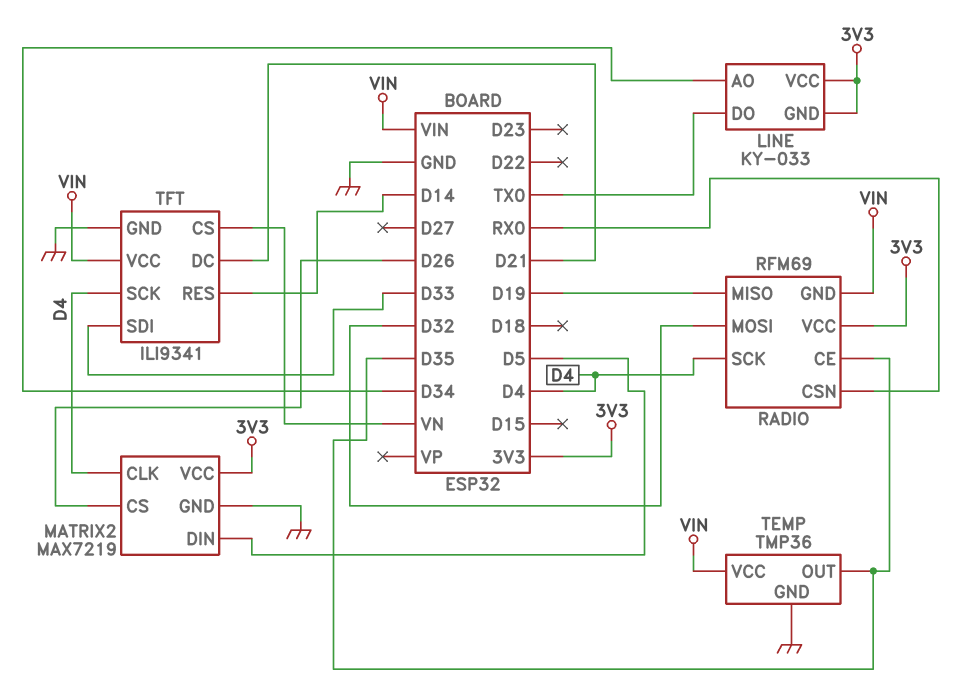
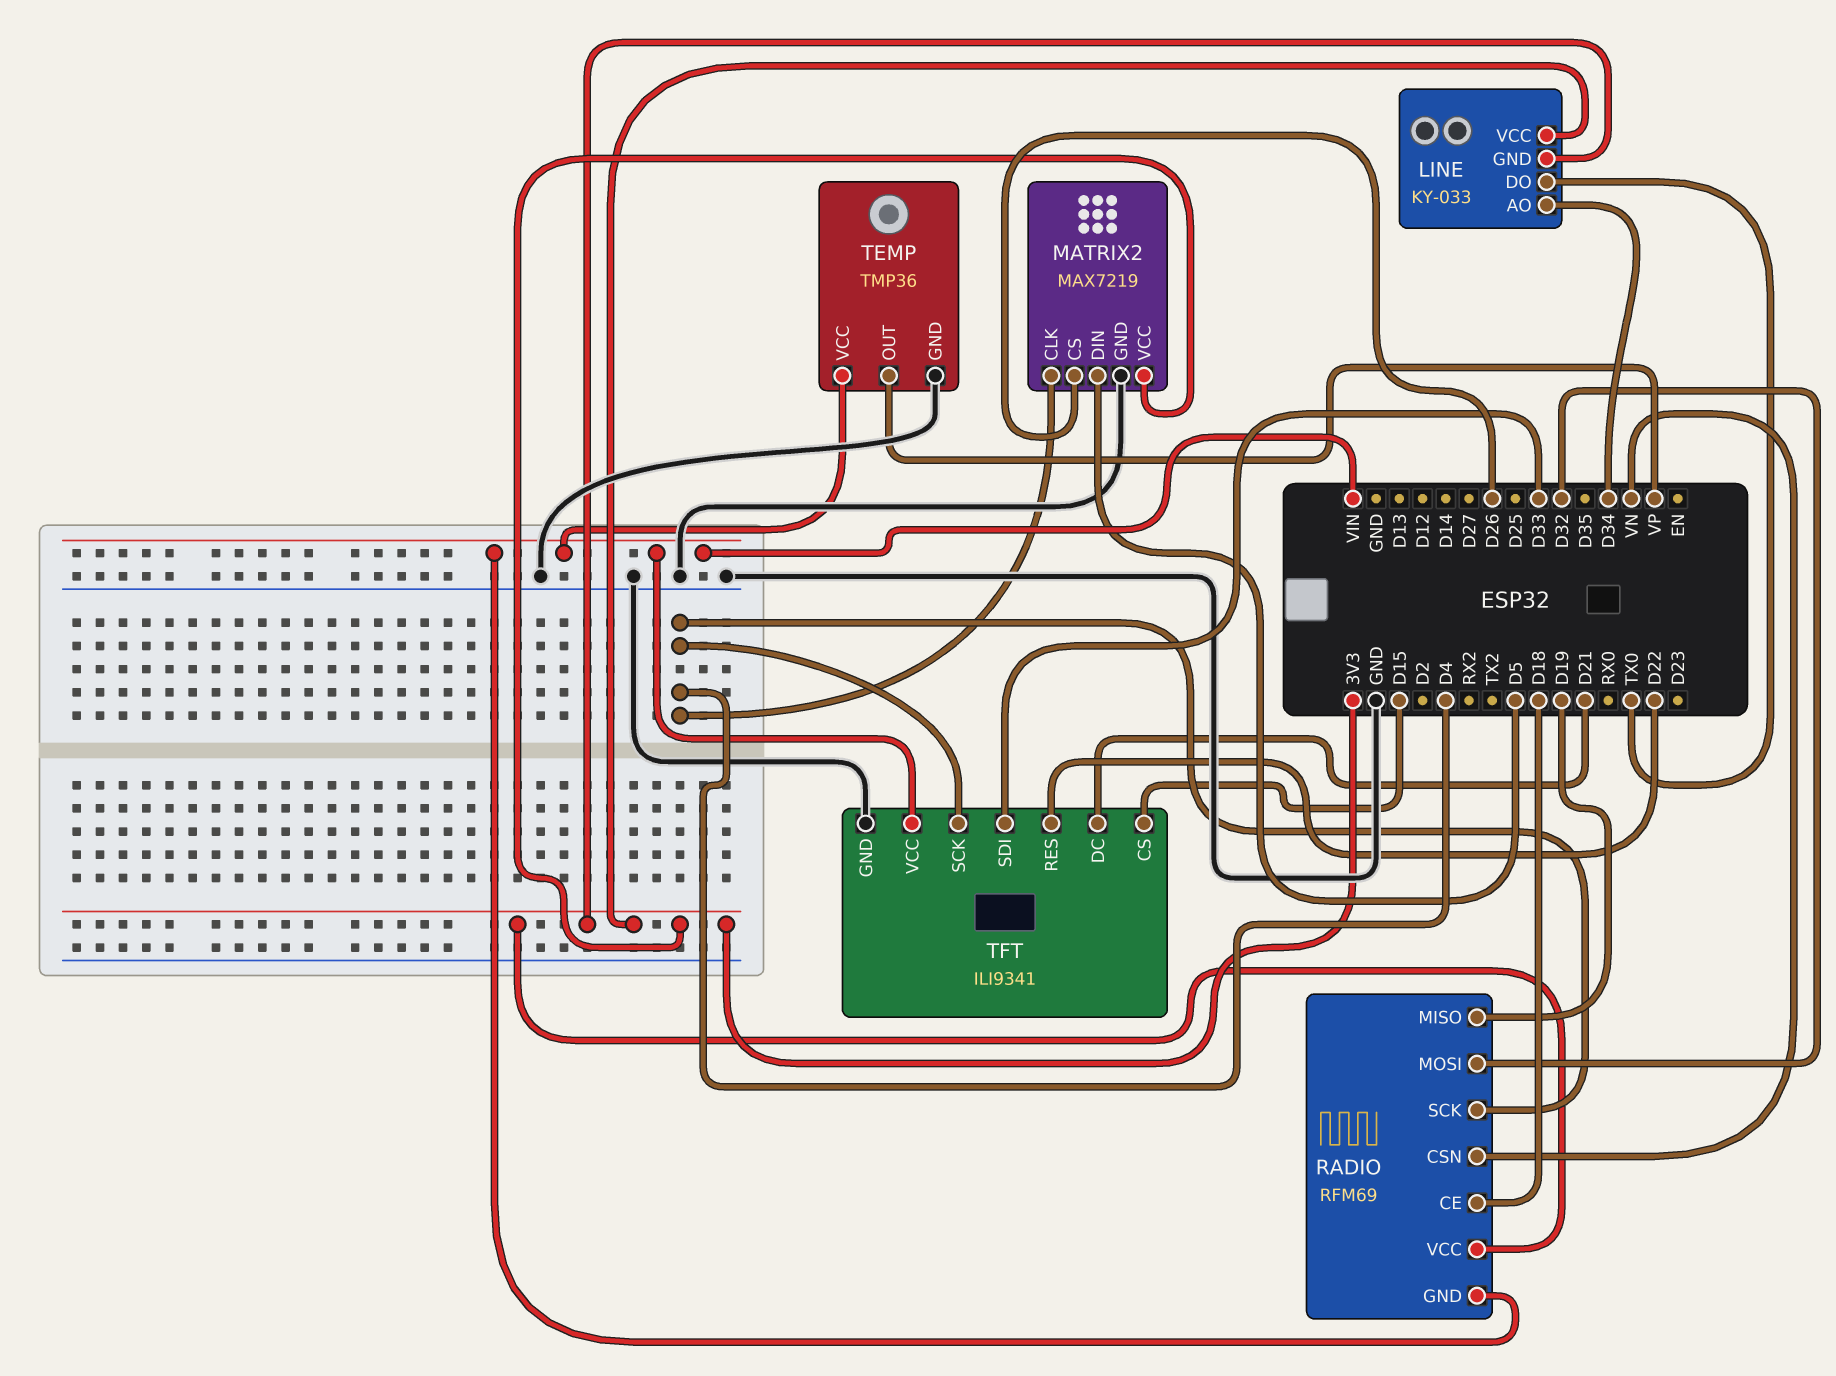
RADIO pin CE: D35 -> D18
RADIO pin CSN: RX0 -> VN
TEMP pin OUT: D35 -> VP
TFT pin CS: VN -> D15
TFT pin RES: D14 -> D22

